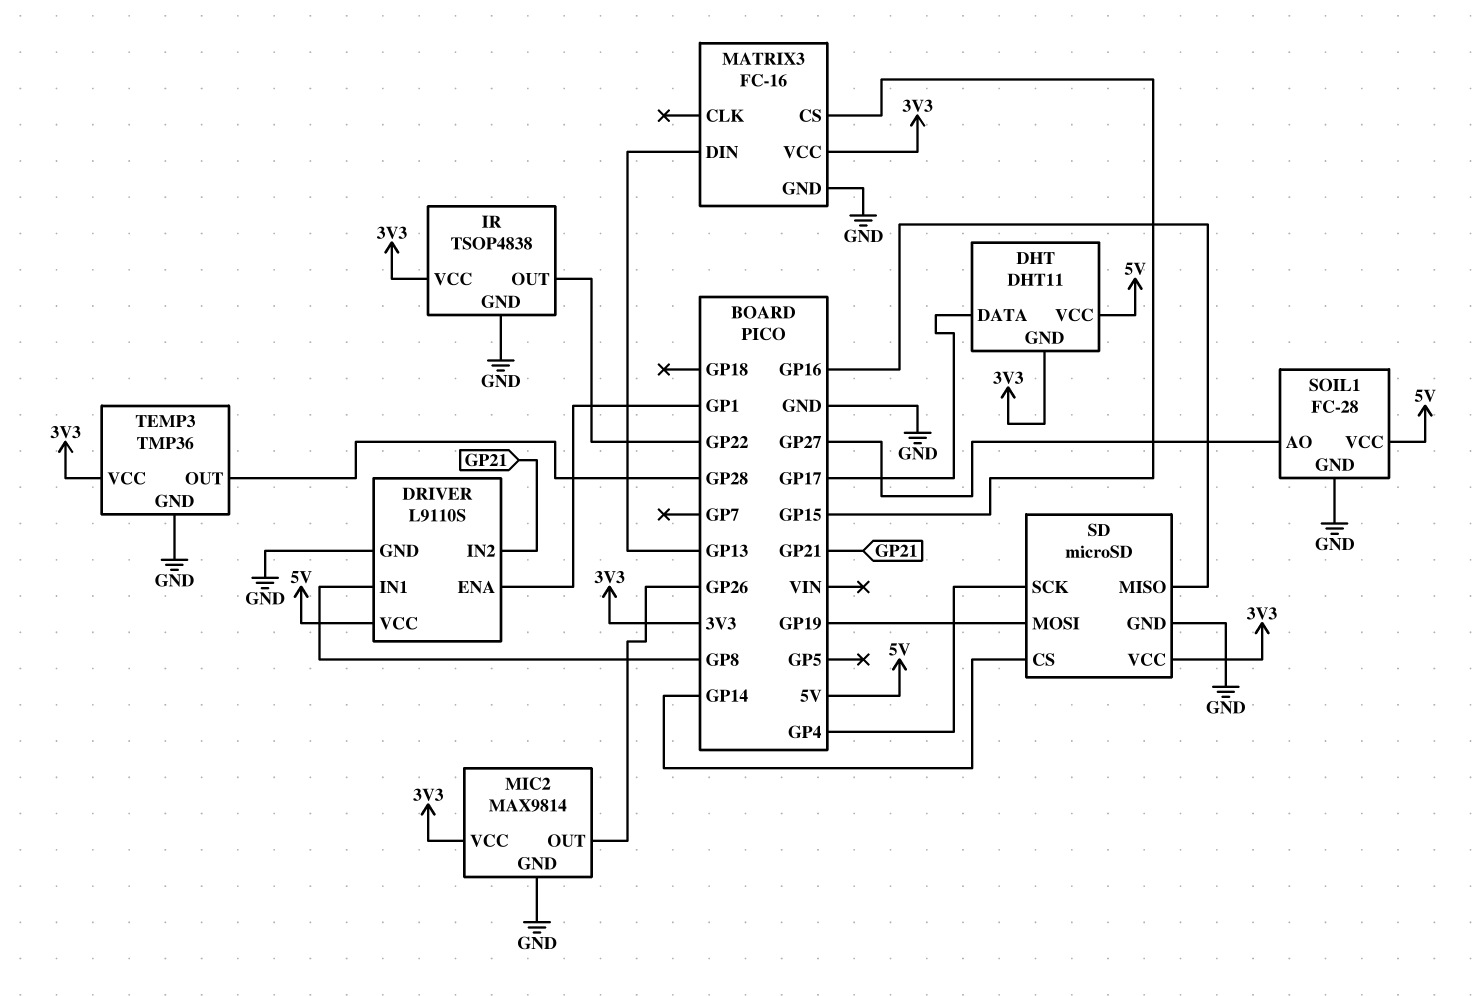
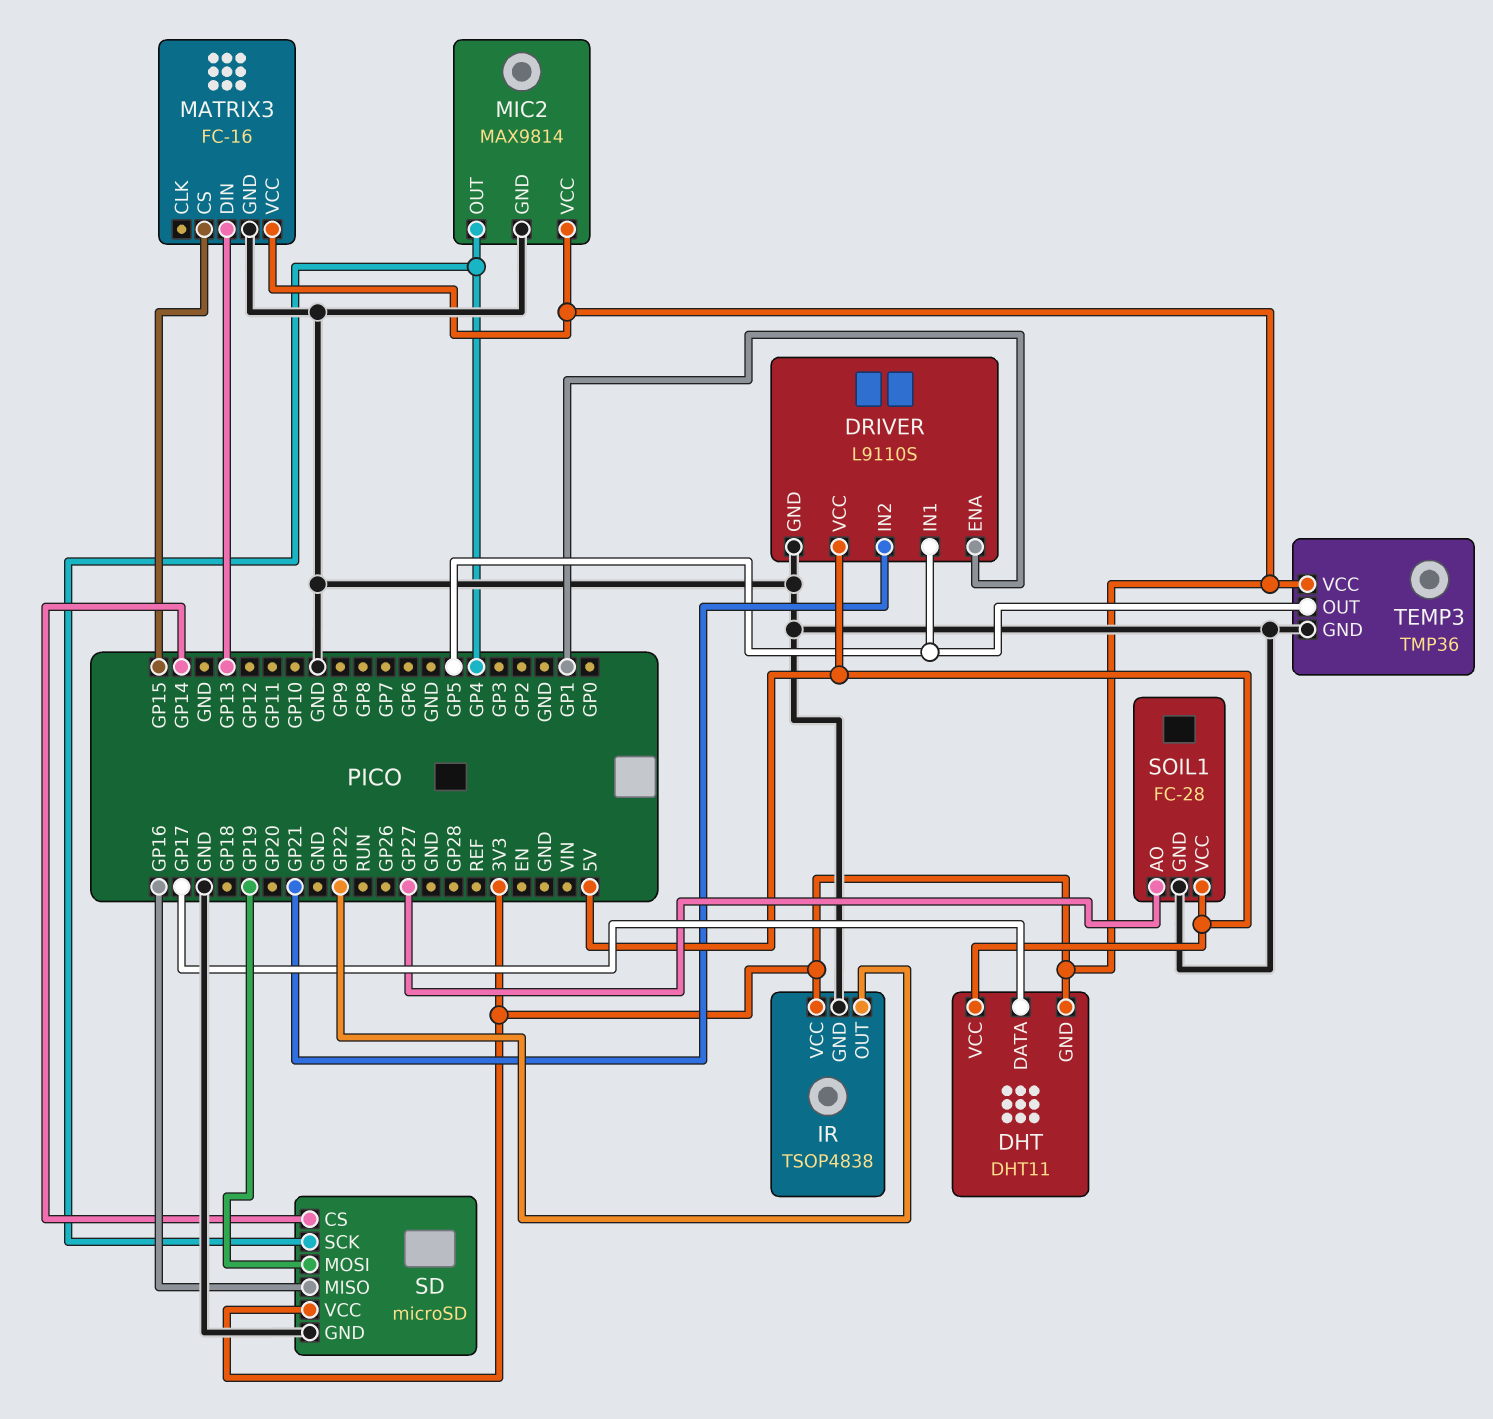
DRIVER pin IN1: GP8 -> GP5
MIC2 pin OUT: GP26 -> GP4
TEMP3 pin OUT: GP28 -> GP5

